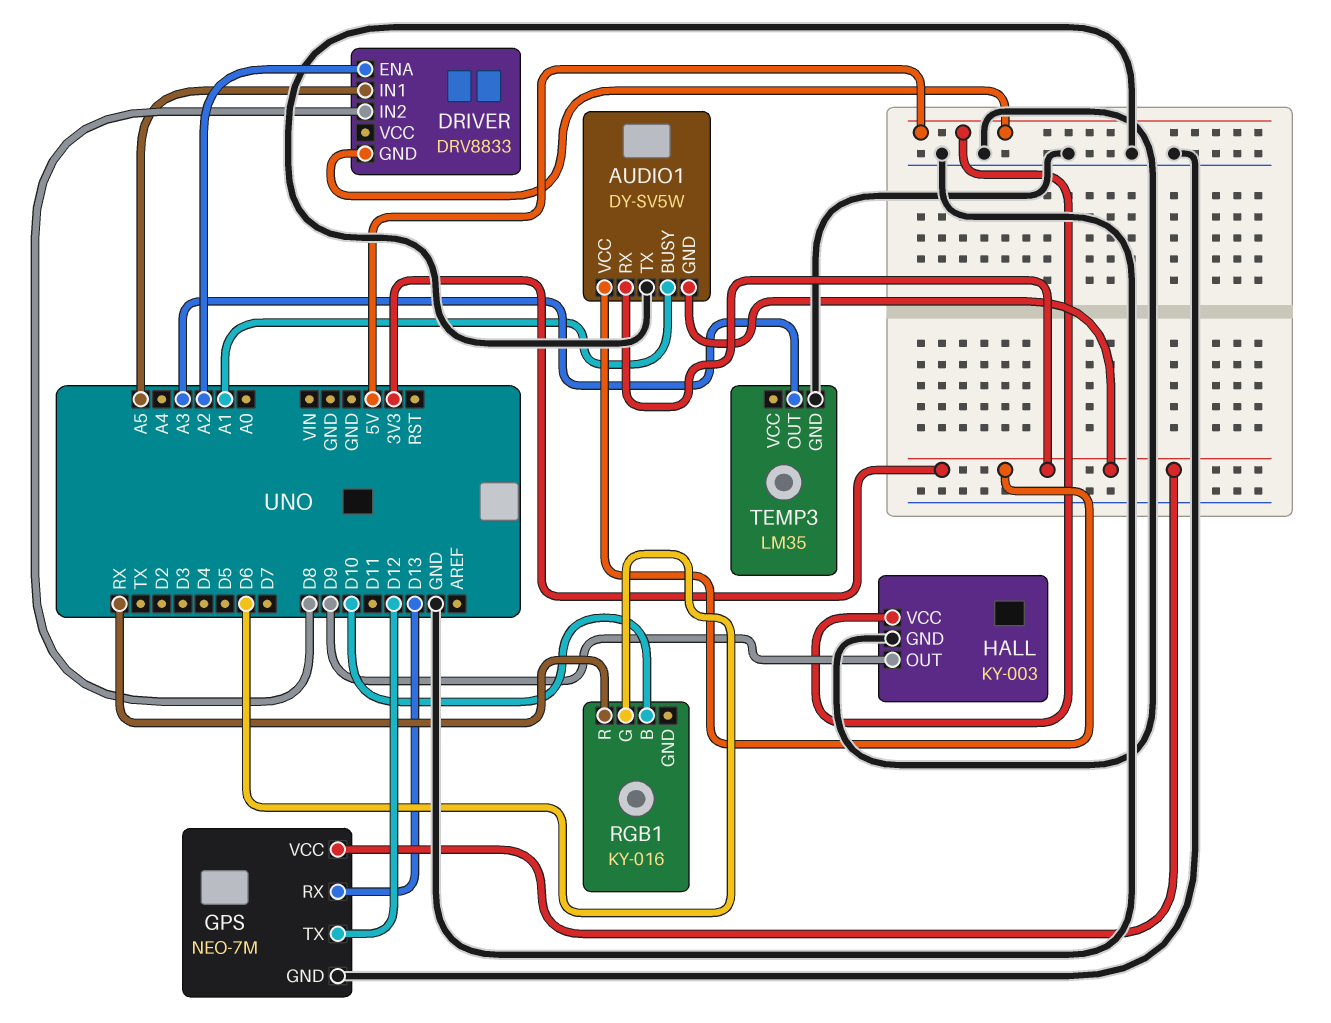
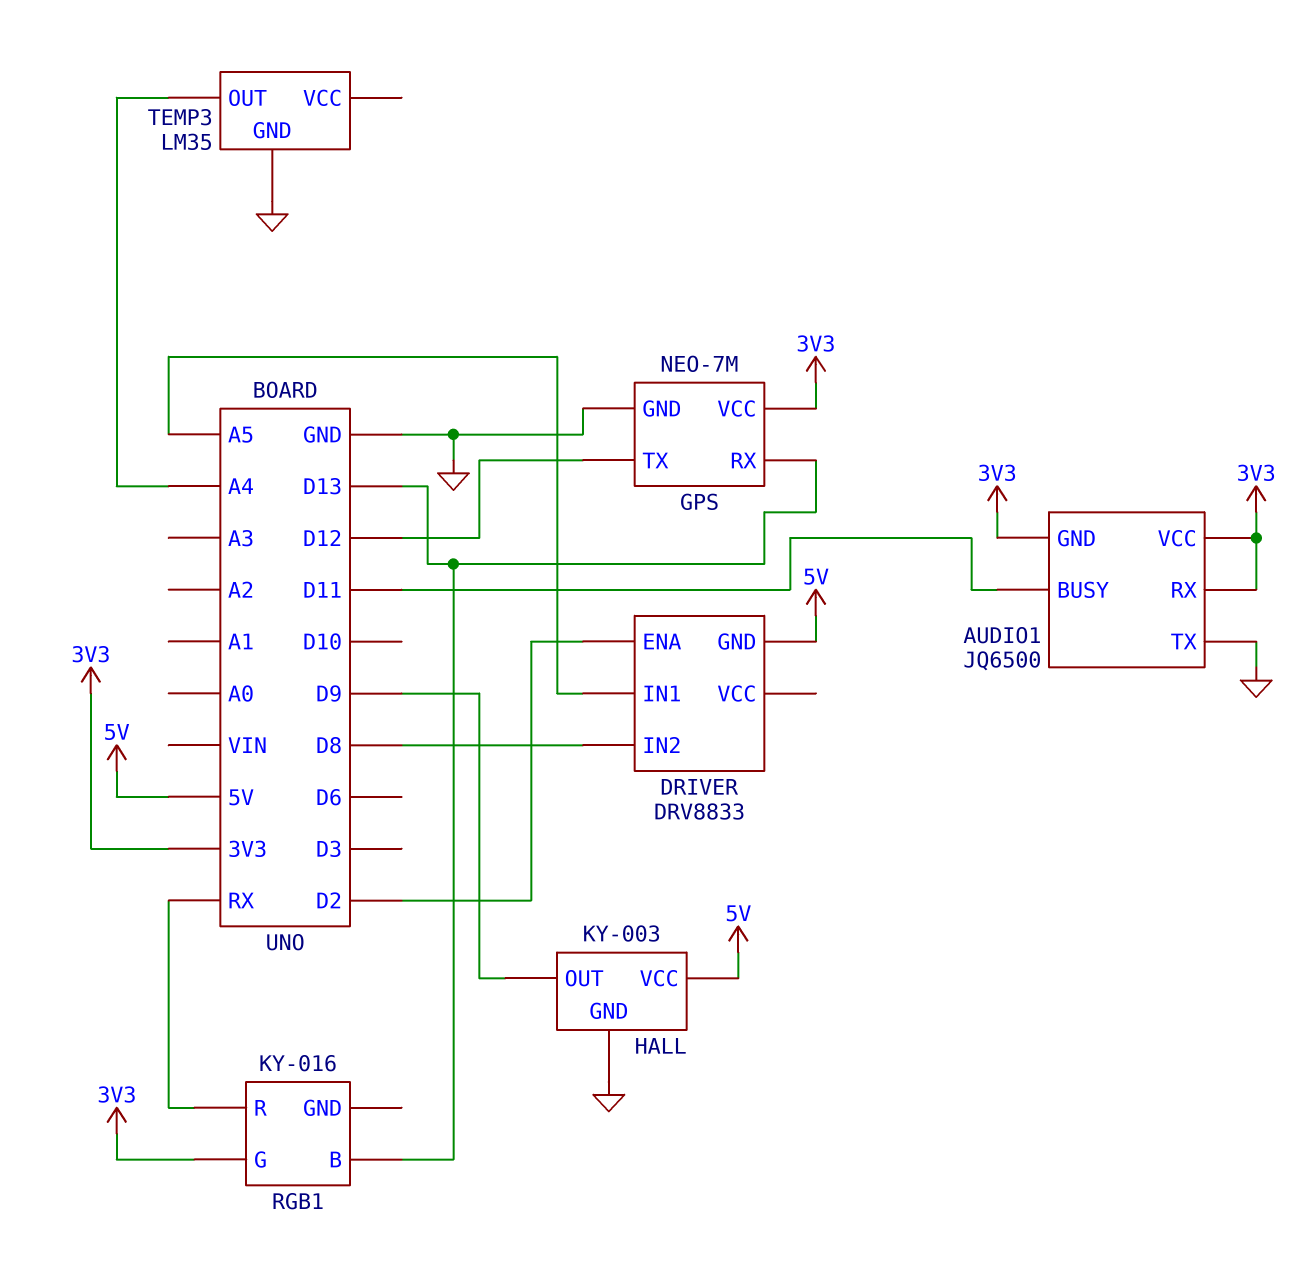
AUDIO1: DY-SV5W -> JQ6500
AUDIO1 pin BUSY: A1 -> D11
DRIVER pin ENA: A2 -> D2
RGB1 pin B: D10 -> D13
RGB1 pin G: D6 -> 3V3
TEMP3 pin OUT: A3 -> A4

